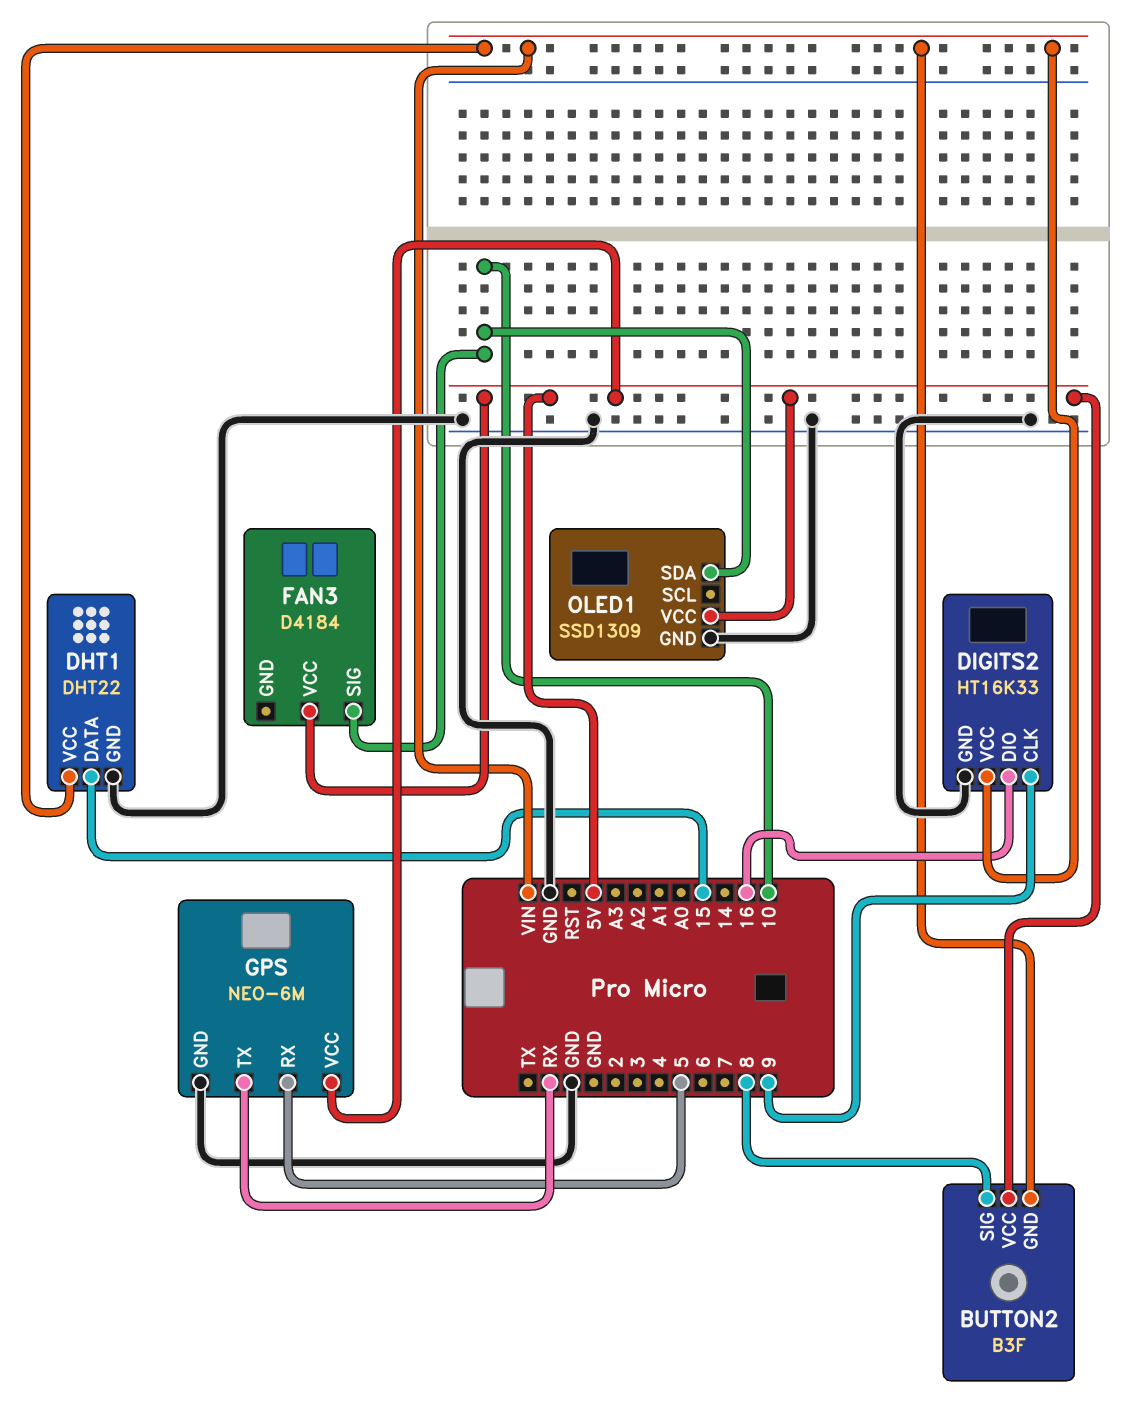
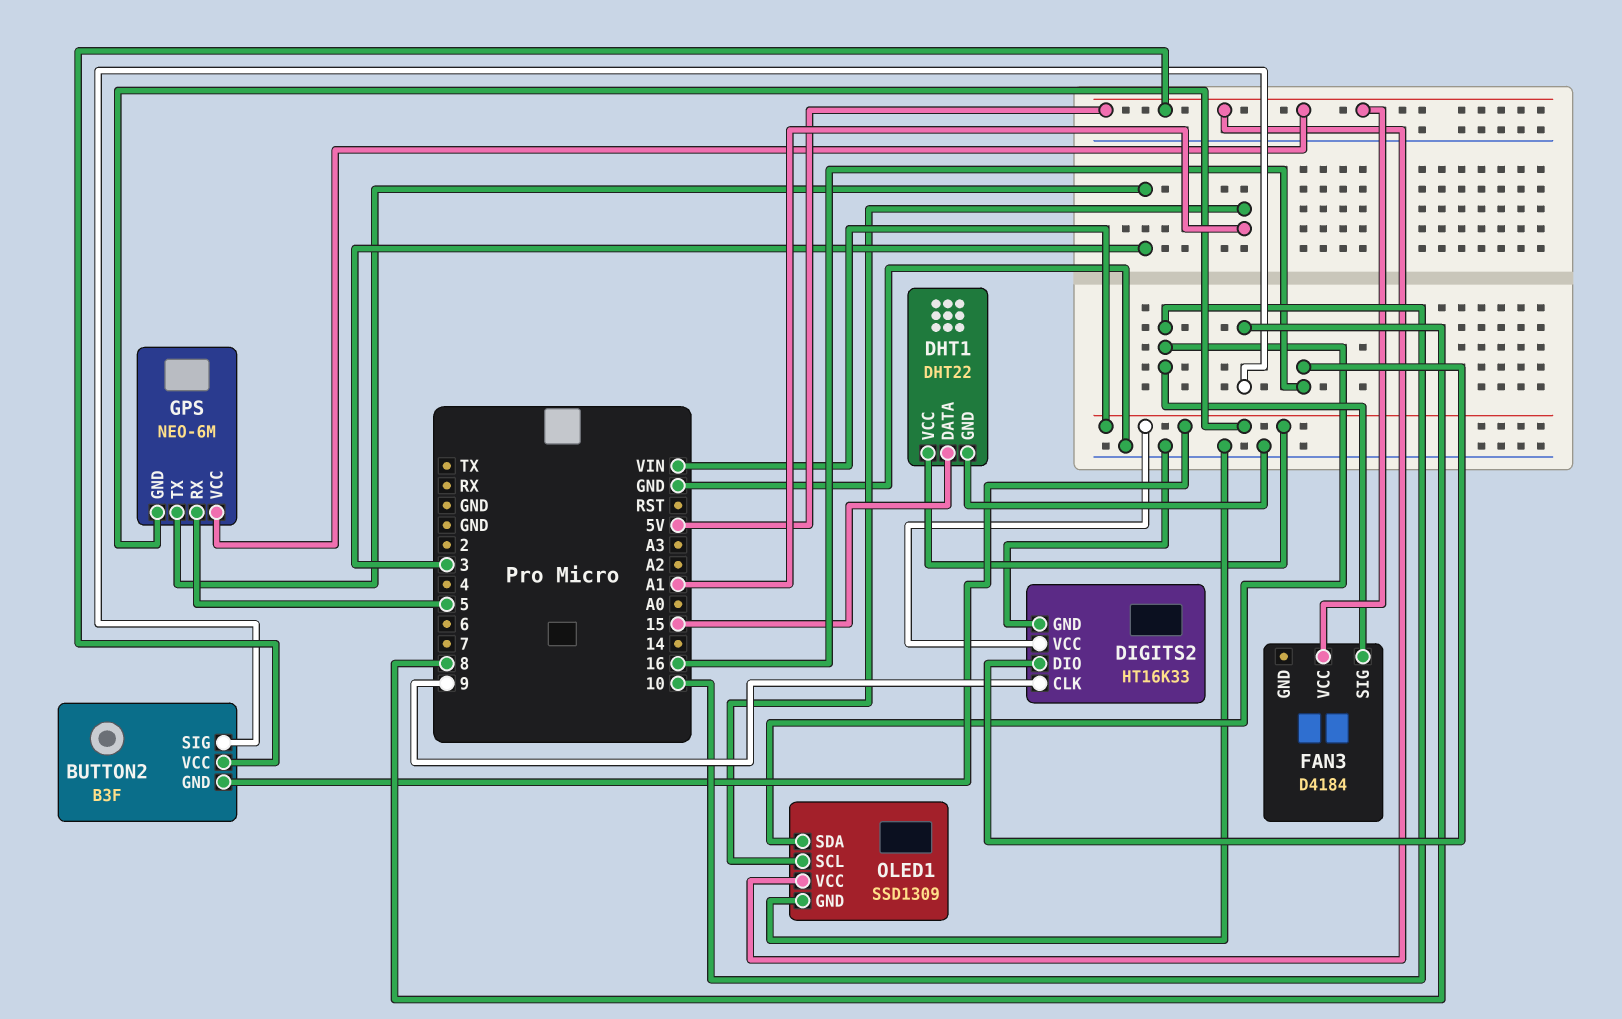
GPS pin GND: GND -> VIN
GPS pin TX: RX -> 3
OLED1 pin SCL: none -> A1

